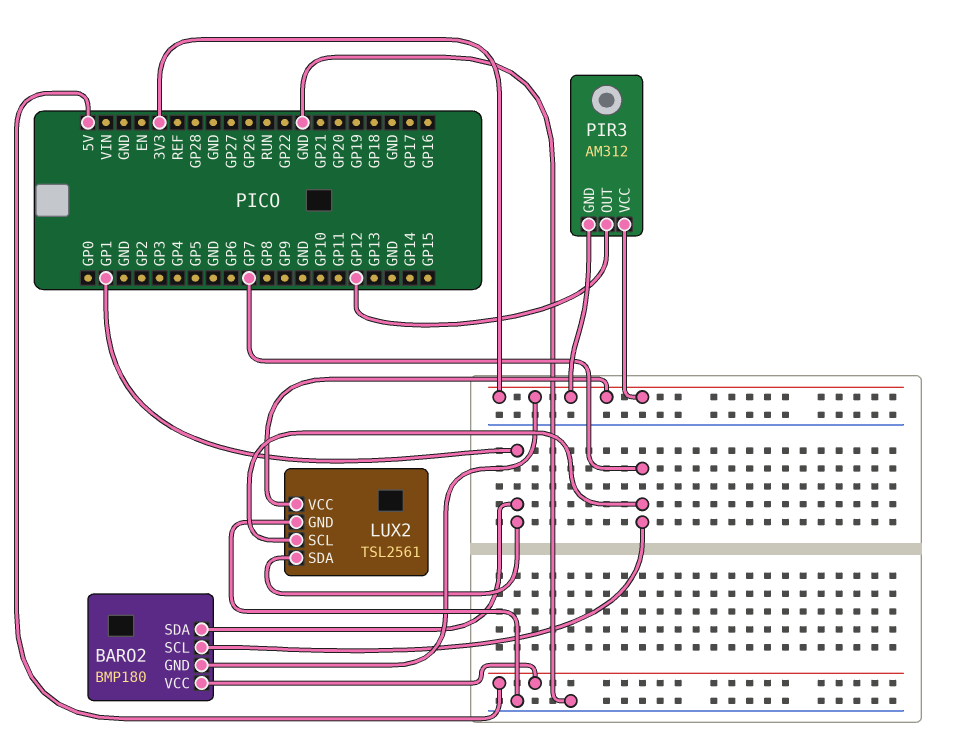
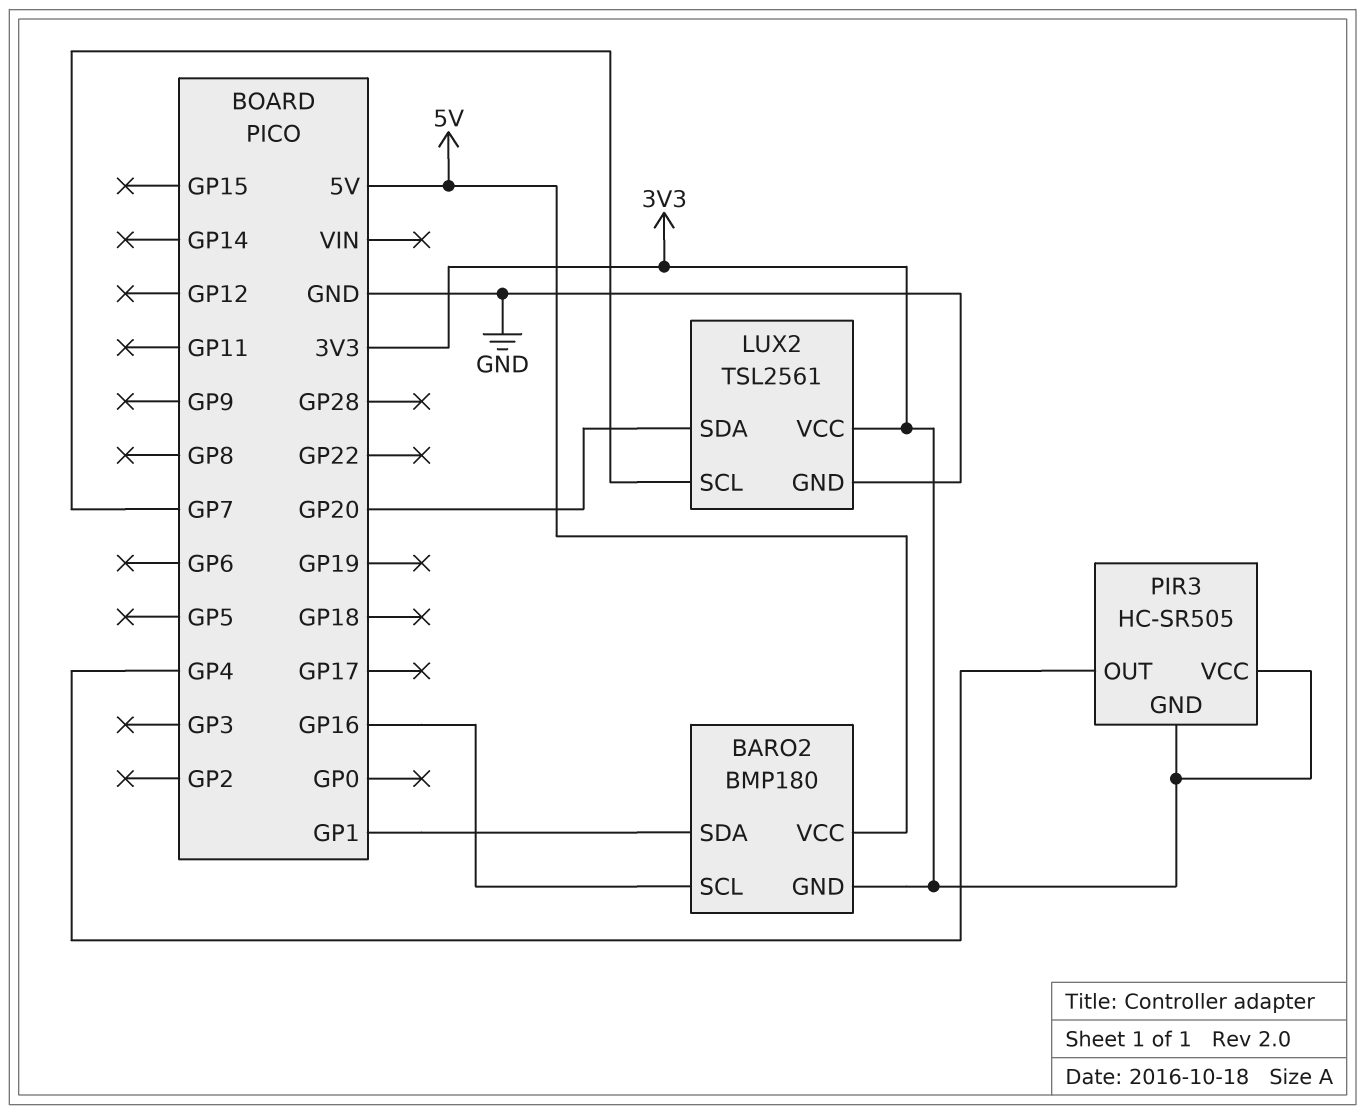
BARO2 pin SCL: GP7 -> GP16
LUX2 pin SDA: GP1 -> GP20
PIR3: AM312 -> HC-SR505
PIR3 pin OUT: GP12 -> GP4

